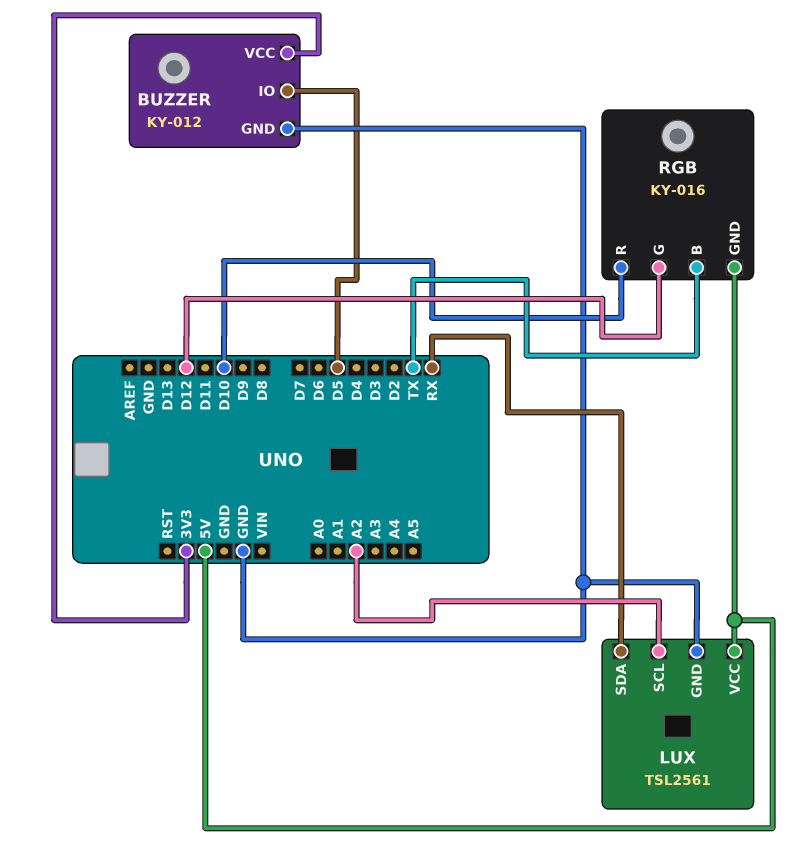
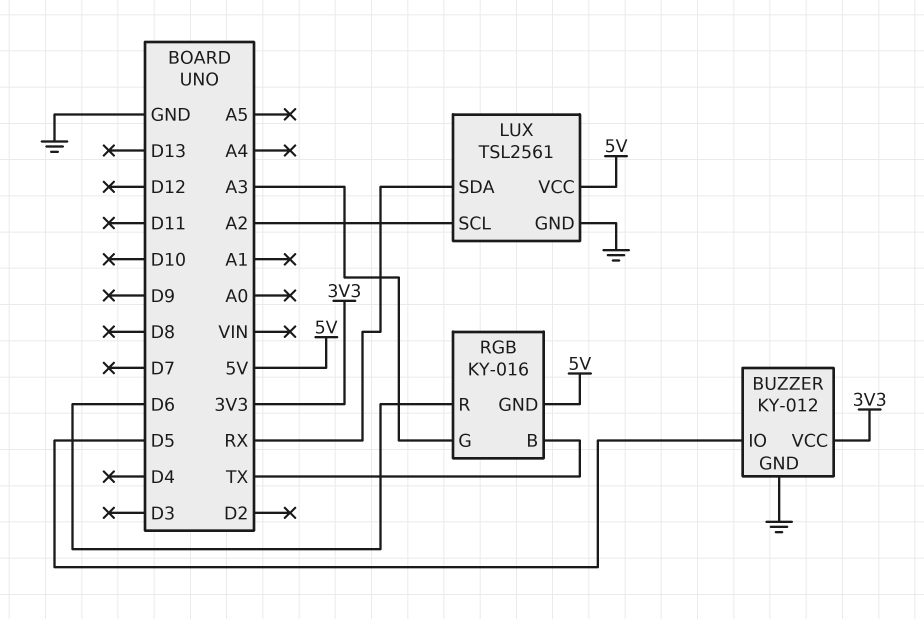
RGB pin G: D12 -> A3
RGB pin R: D10 -> D6

